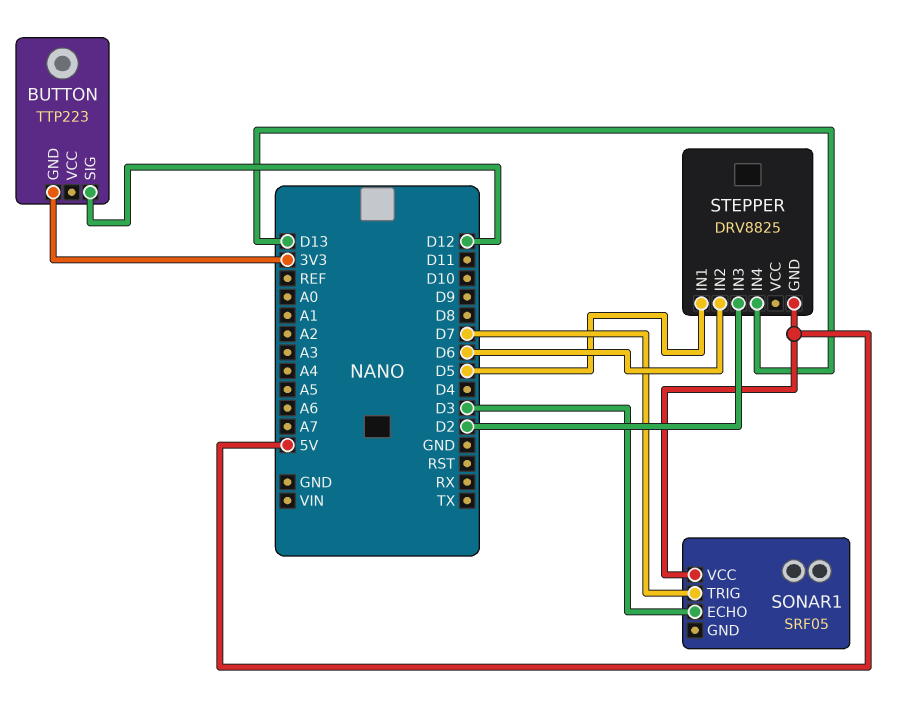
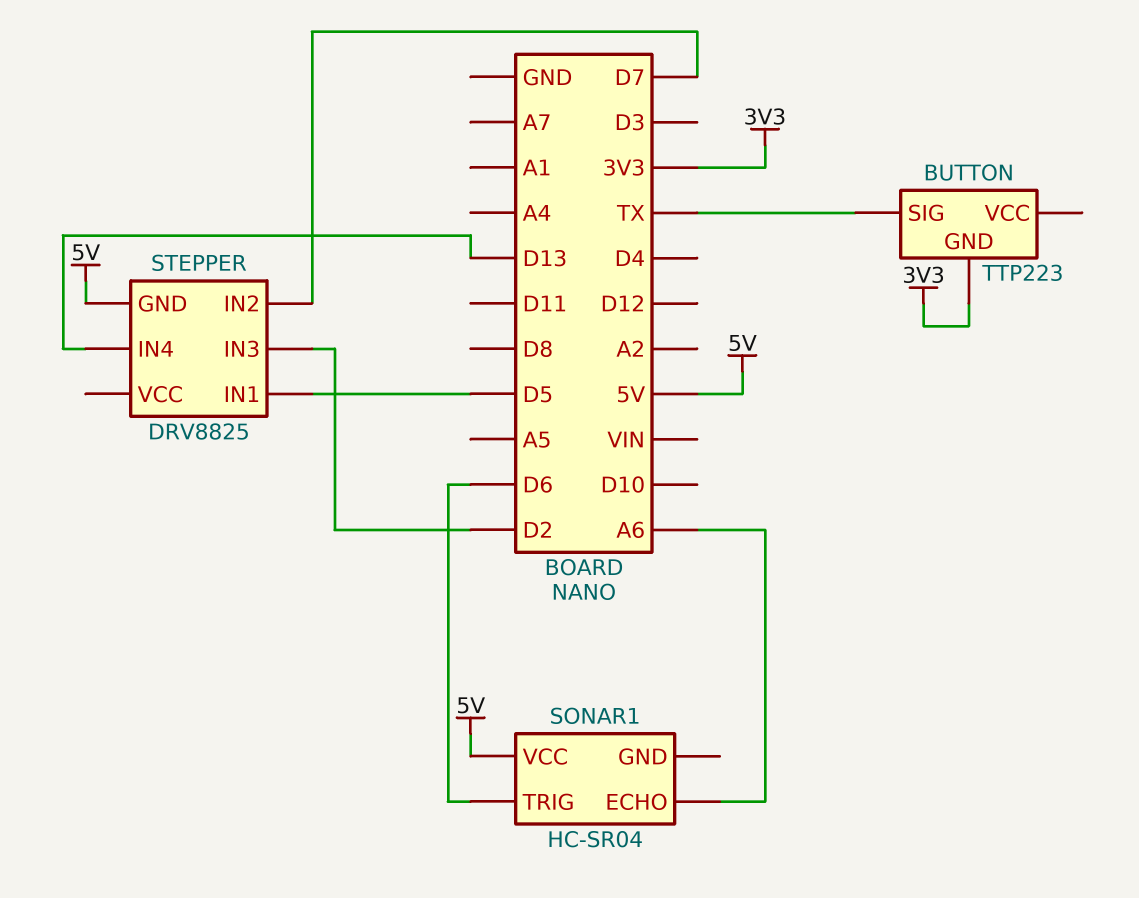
BUTTON pin SIG: D12 -> TX
SONAR1: SRF05 -> HC-SR04
SONAR1 pin ECHO: D3 -> A6
SONAR1 pin TRIG: D7 -> D6
STEPPER pin IN2: D6 -> D7

